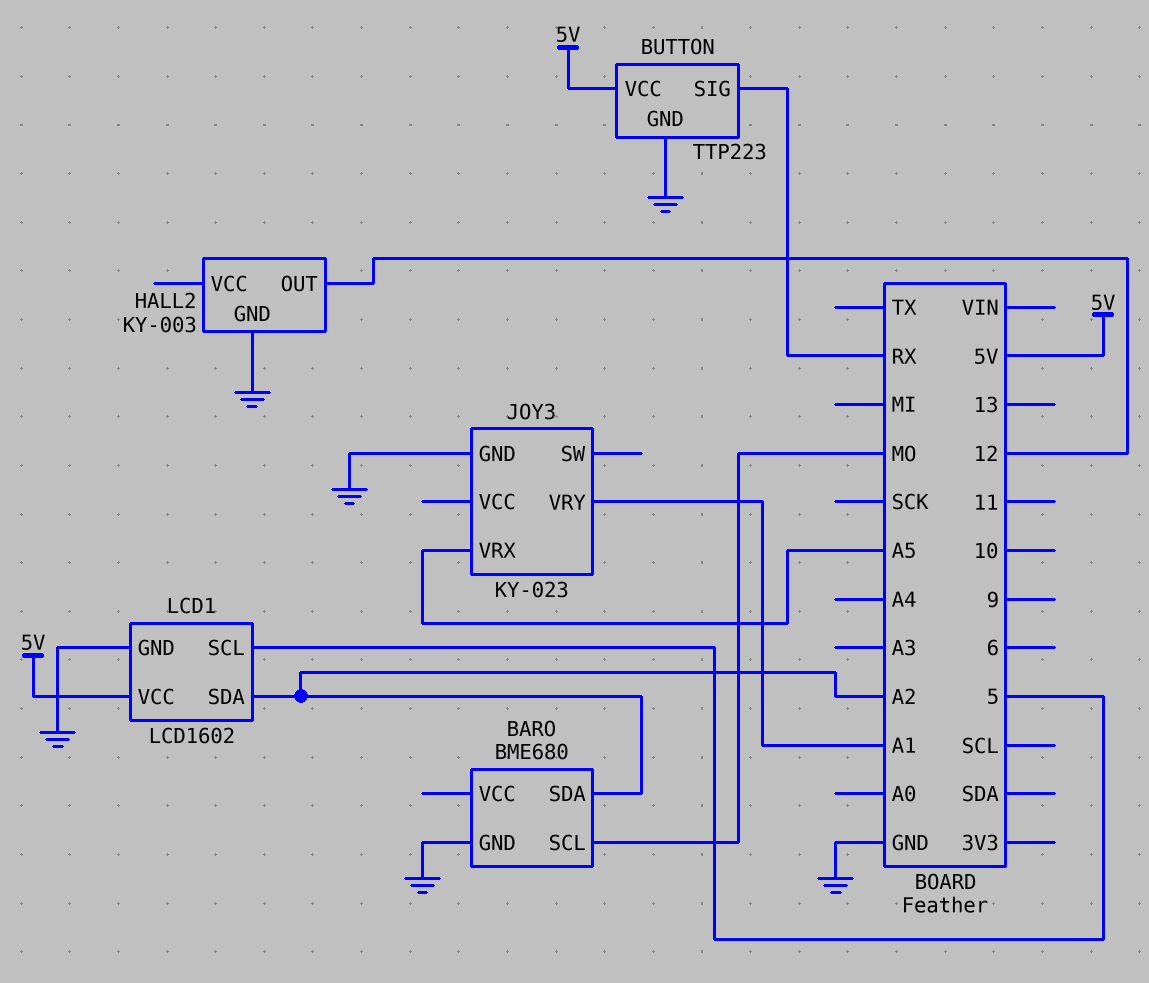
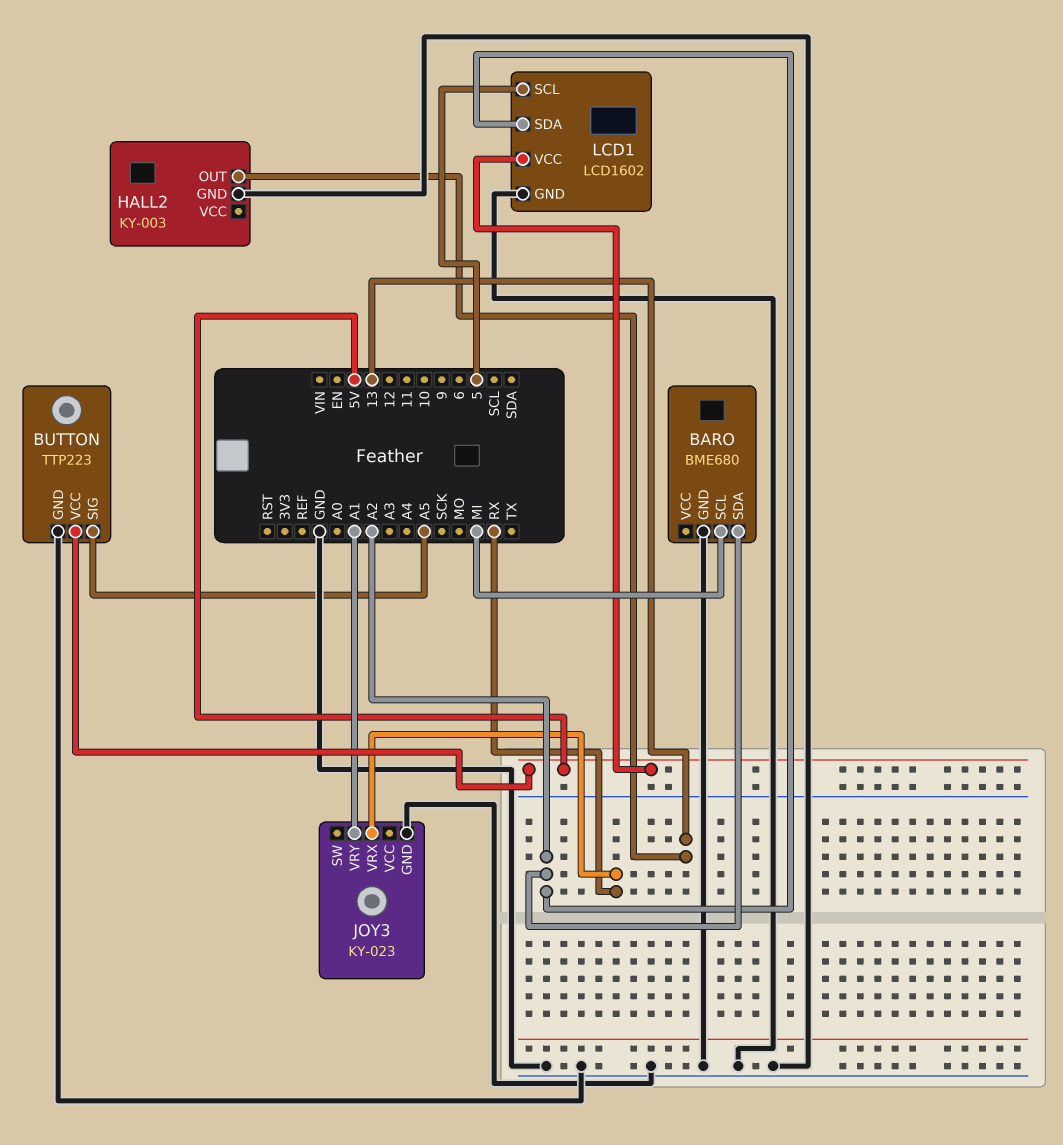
BARO pin SCL: MO -> MI
BUTTON pin SIG: RX -> A5
HALL2 pin OUT: 12 -> 13
JOY3 pin VRX: A5 -> RX

